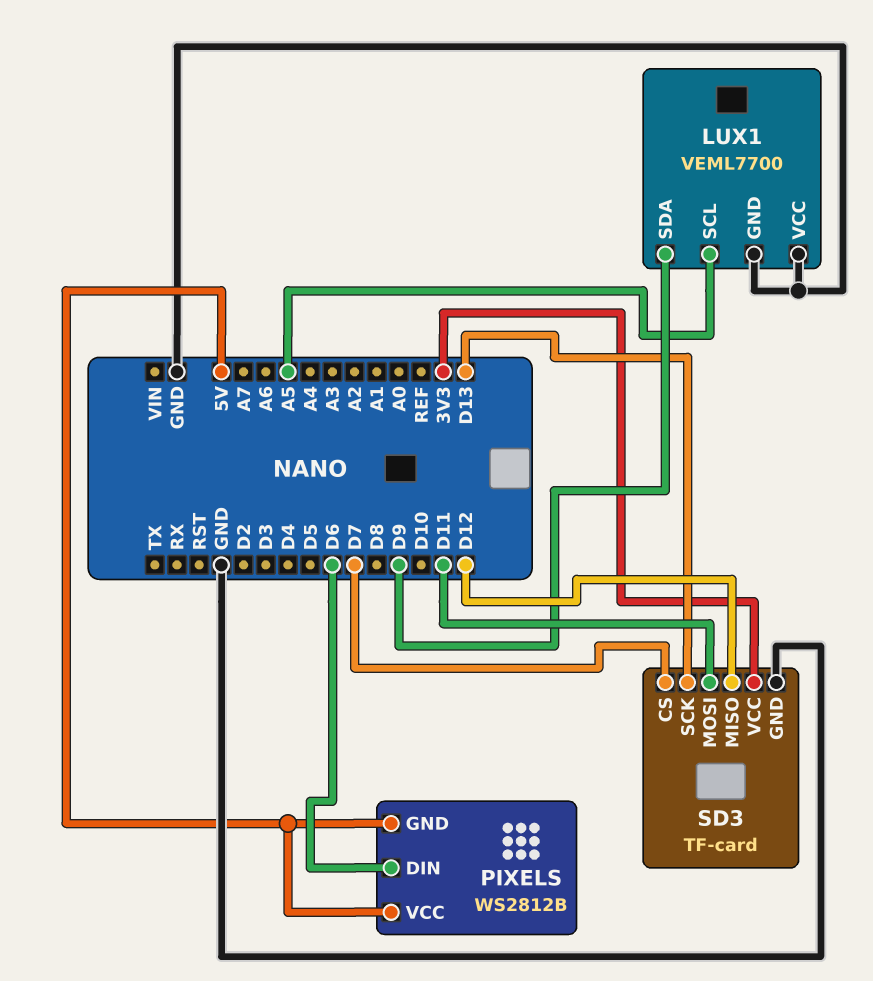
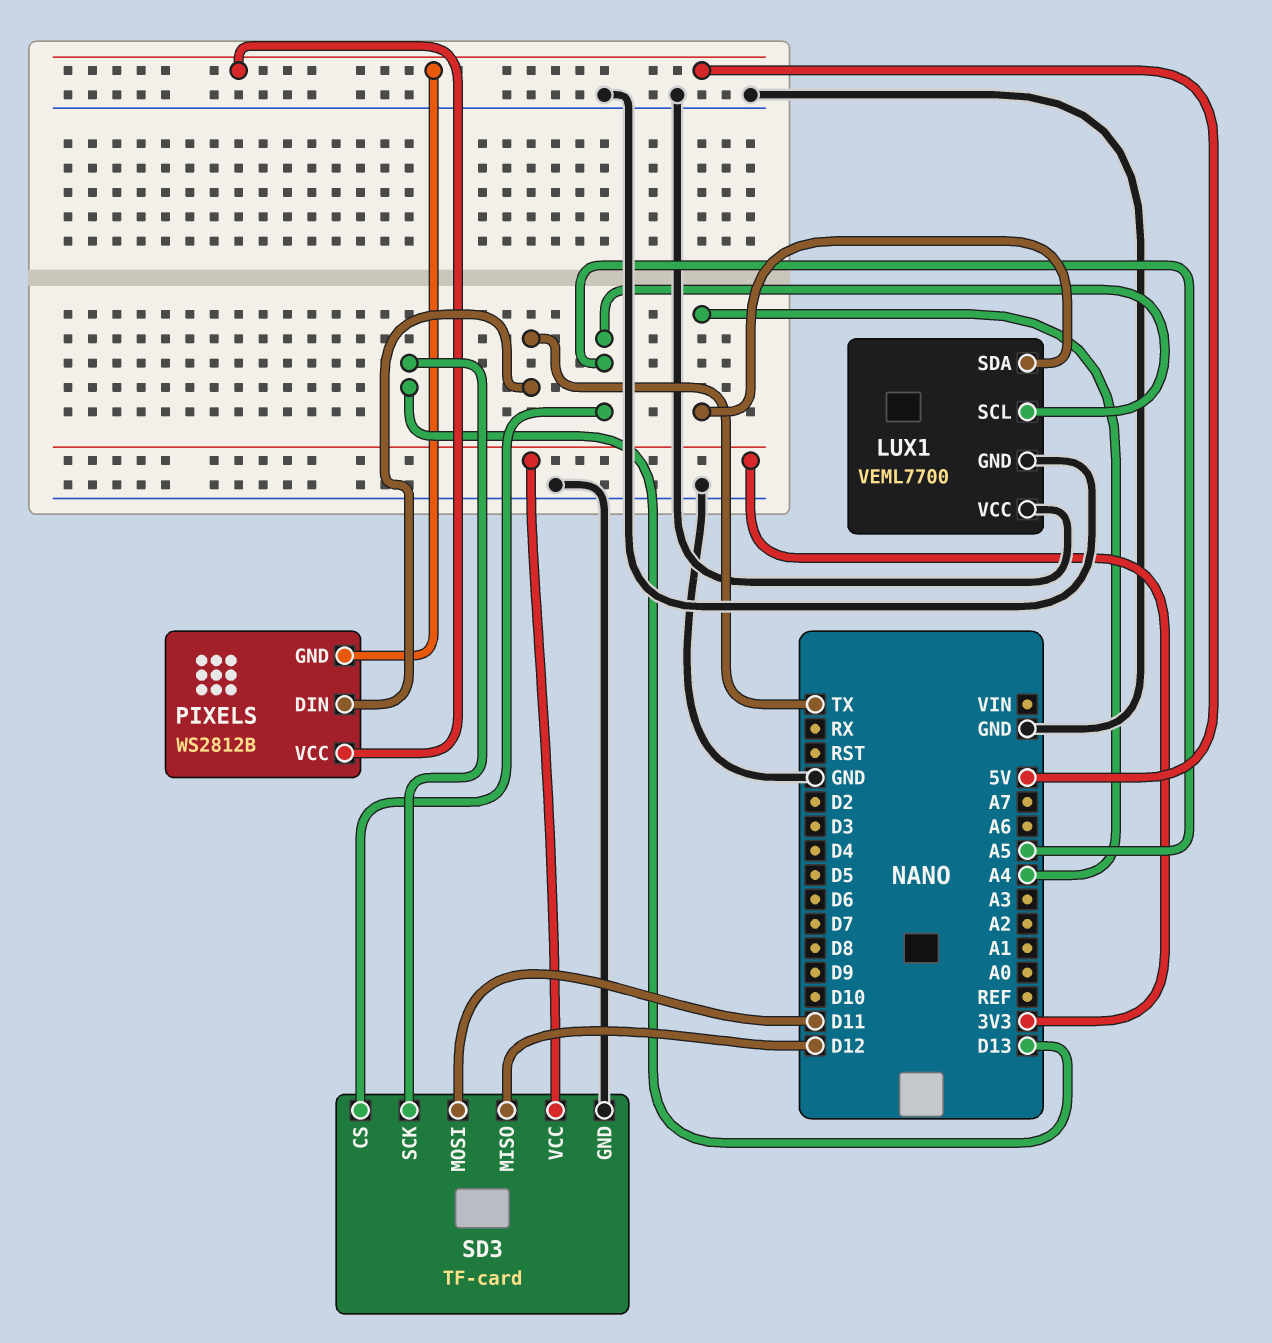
LUX1 pin SDA: D9 -> A4
PIXELS pin DIN: D6 -> TX
SD3 pin CS: D7 -> A5

